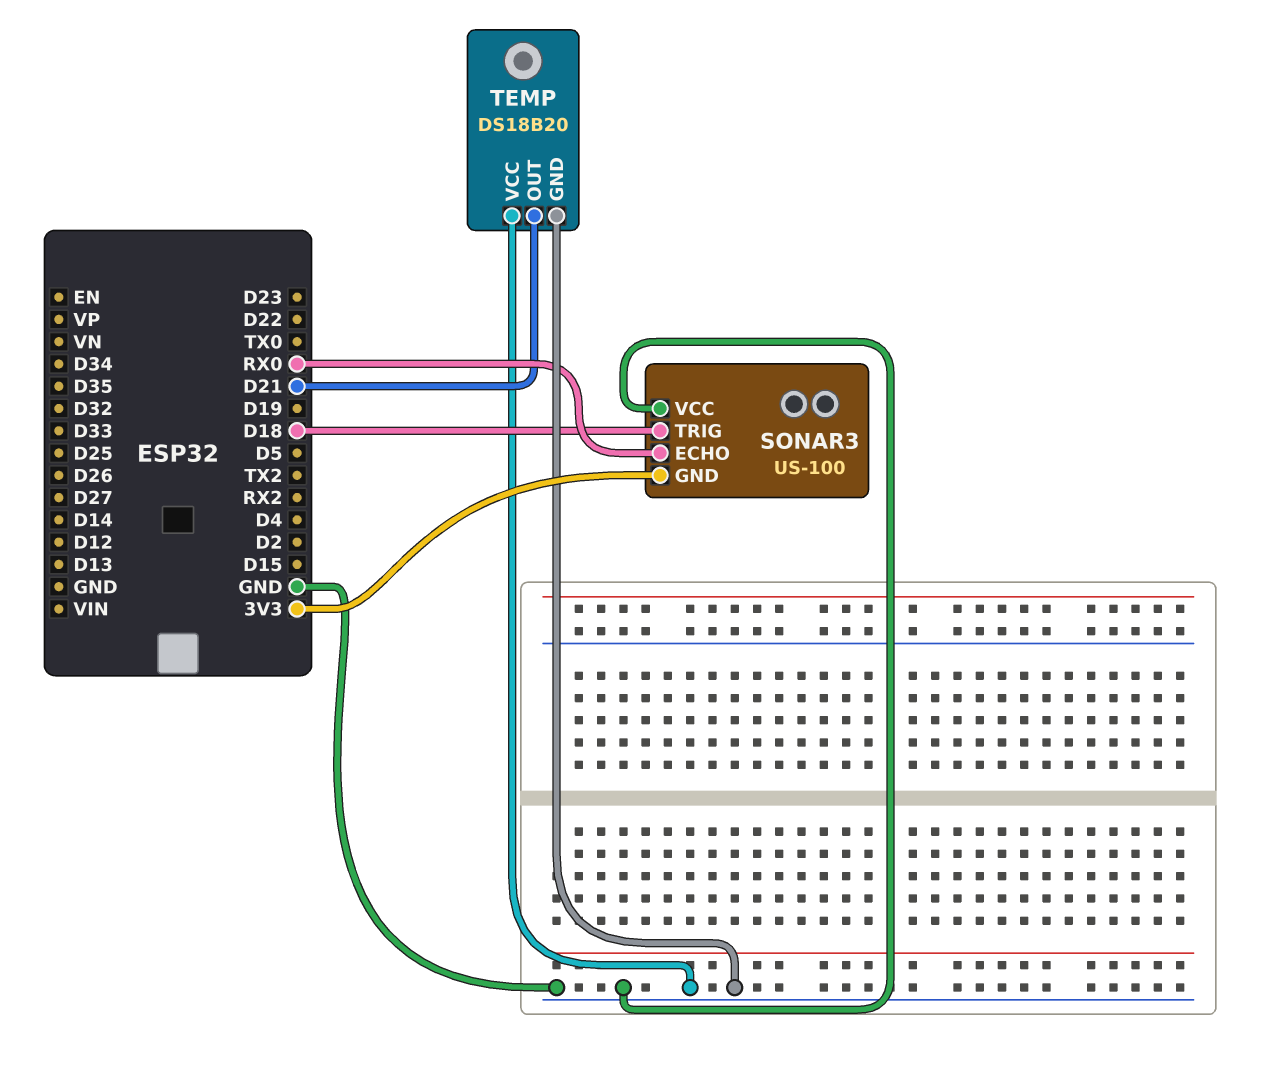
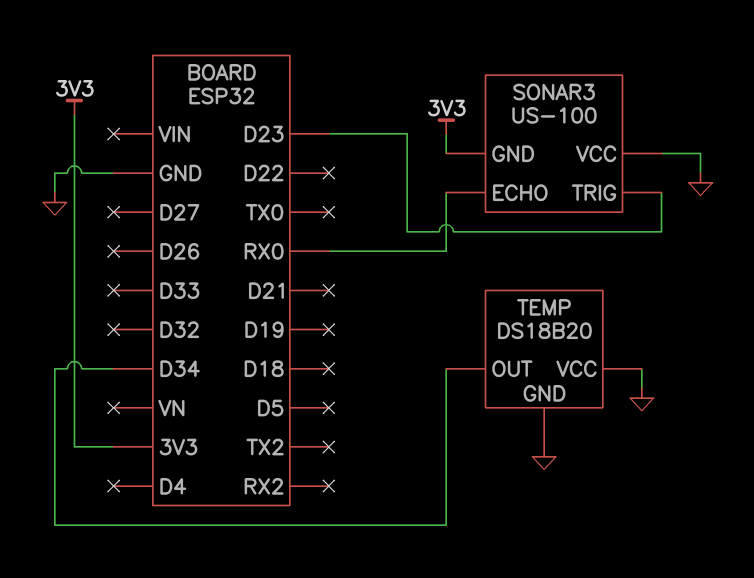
SONAR3 pin TRIG: D18 -> D23
TEMP pin OUT: D21 -> D34

